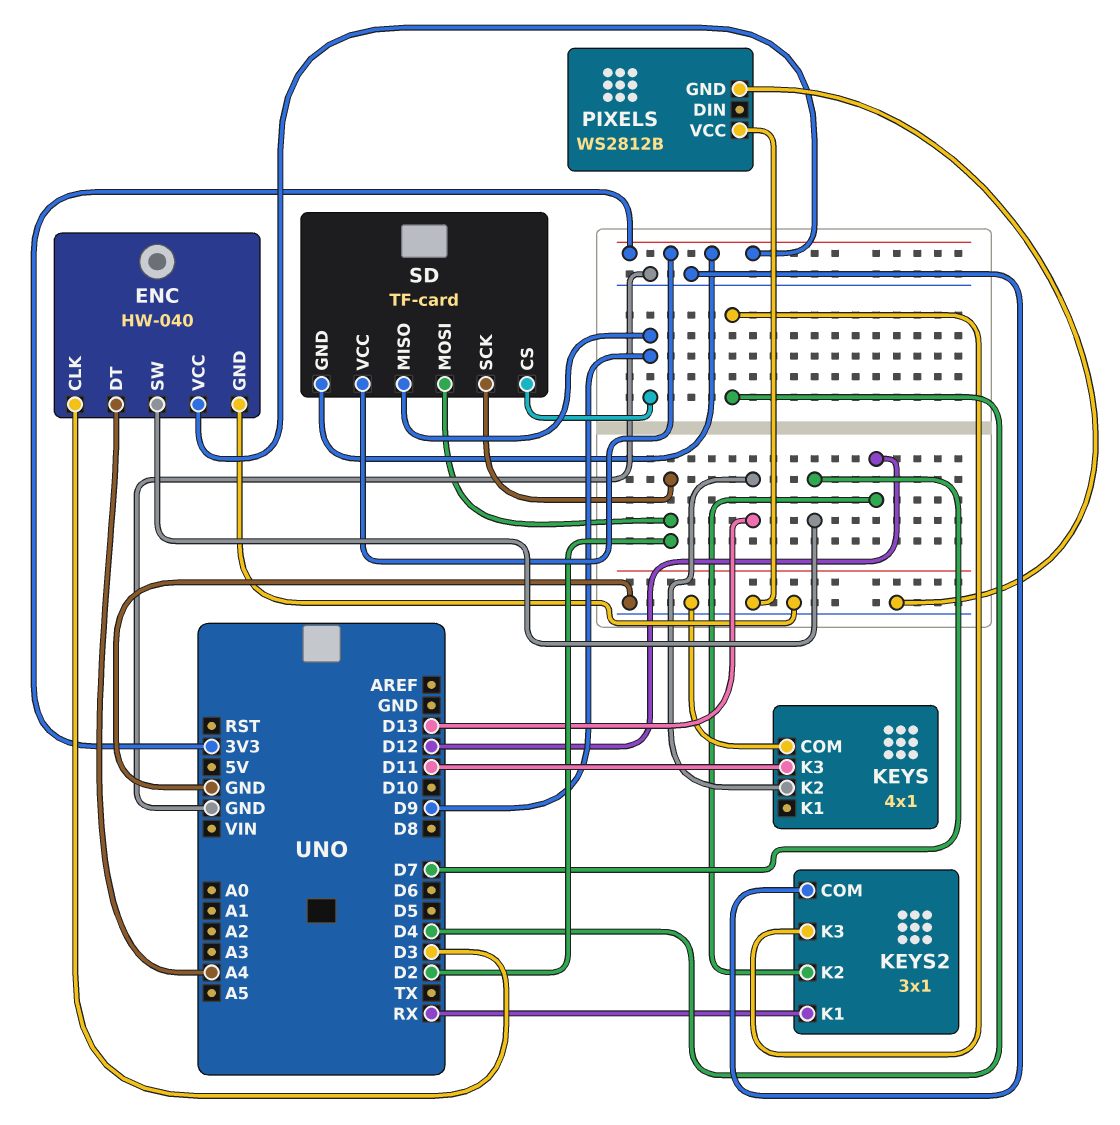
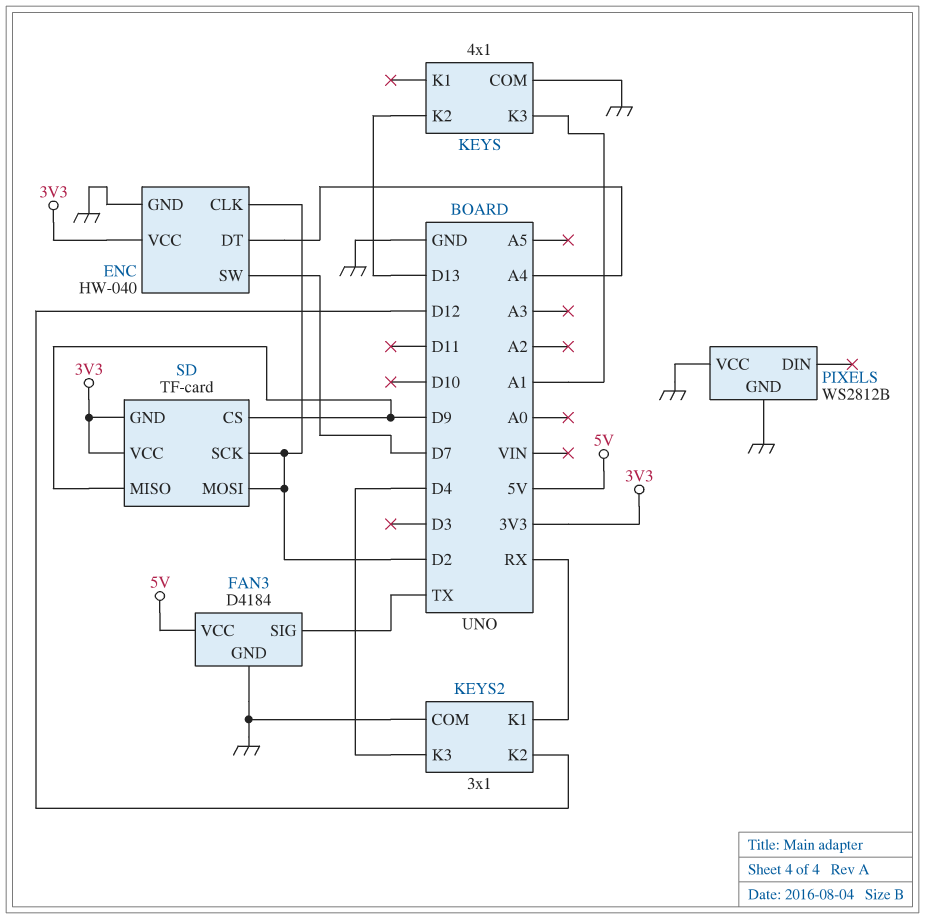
ENC pin CLK: D3 -> D2
FAN3: none -> D4184
FAN3 pin GND: none -> GND
FAN3 pin SIG: none -> TX
FAN3 pin VCC: none -> 5V
KEYS pin K3: D11 -> A1

